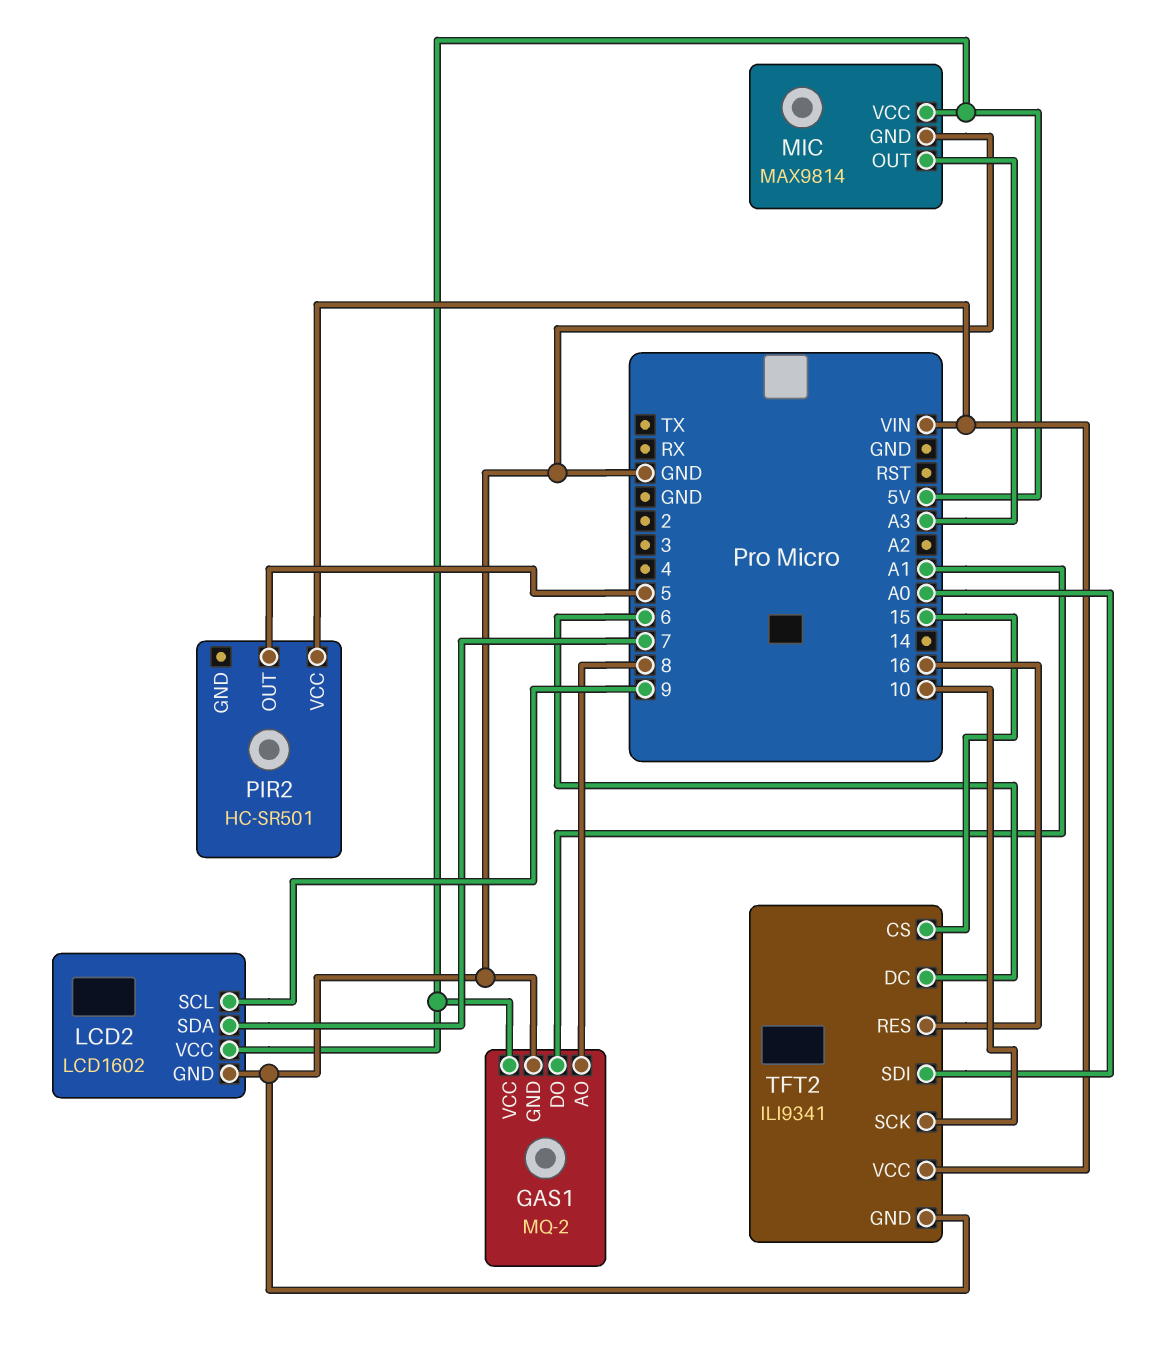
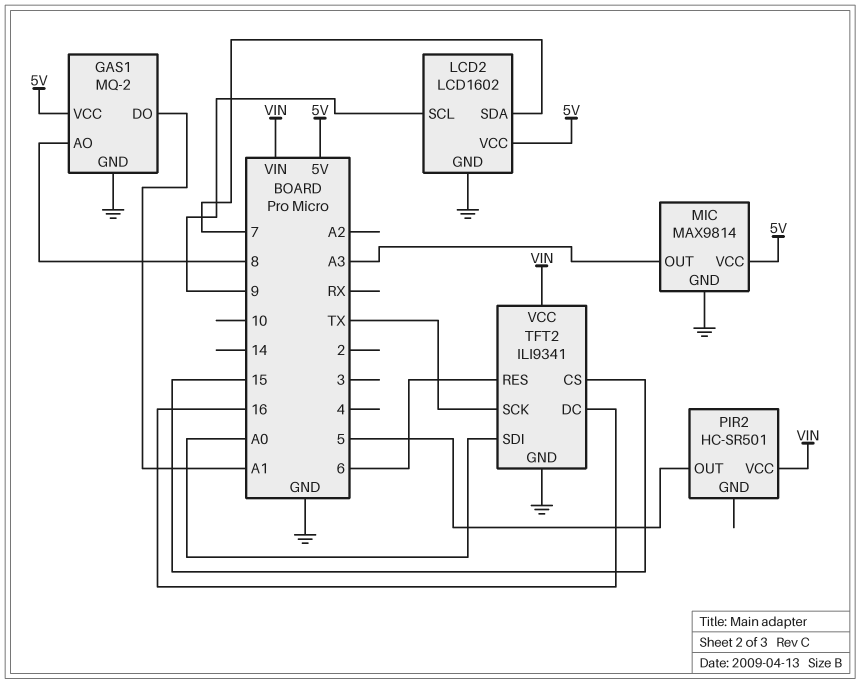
TFT2 pin DC: 6 -> 16
TFT2 pin RES: 16 -> 6
TFT2 pin SCK: 10 -> TX

